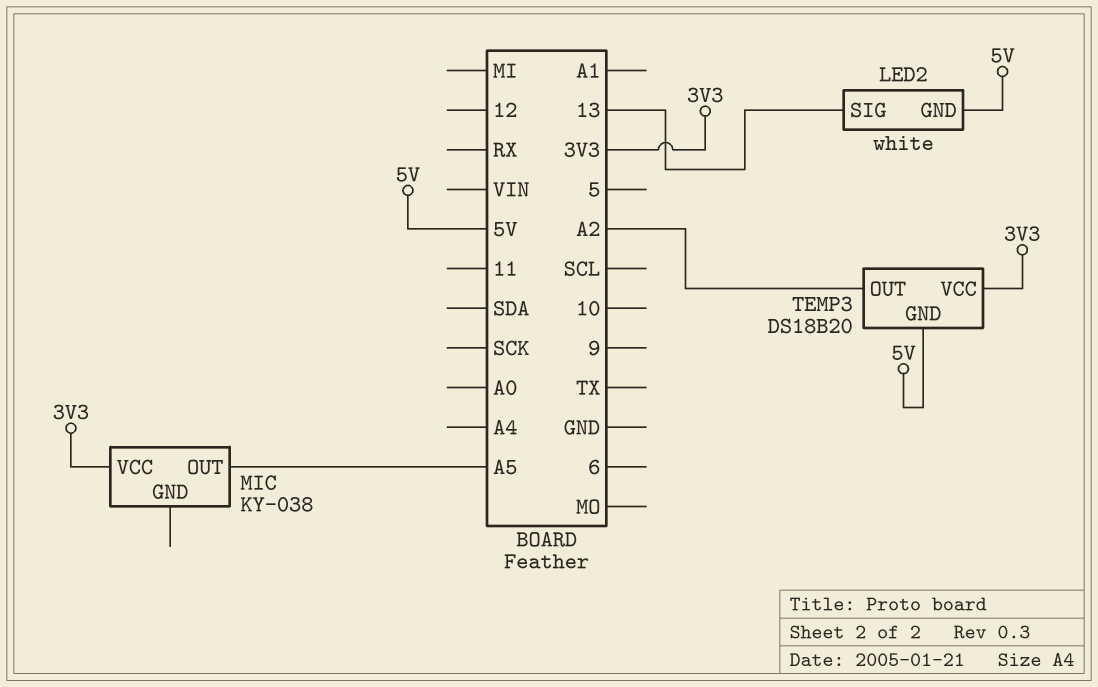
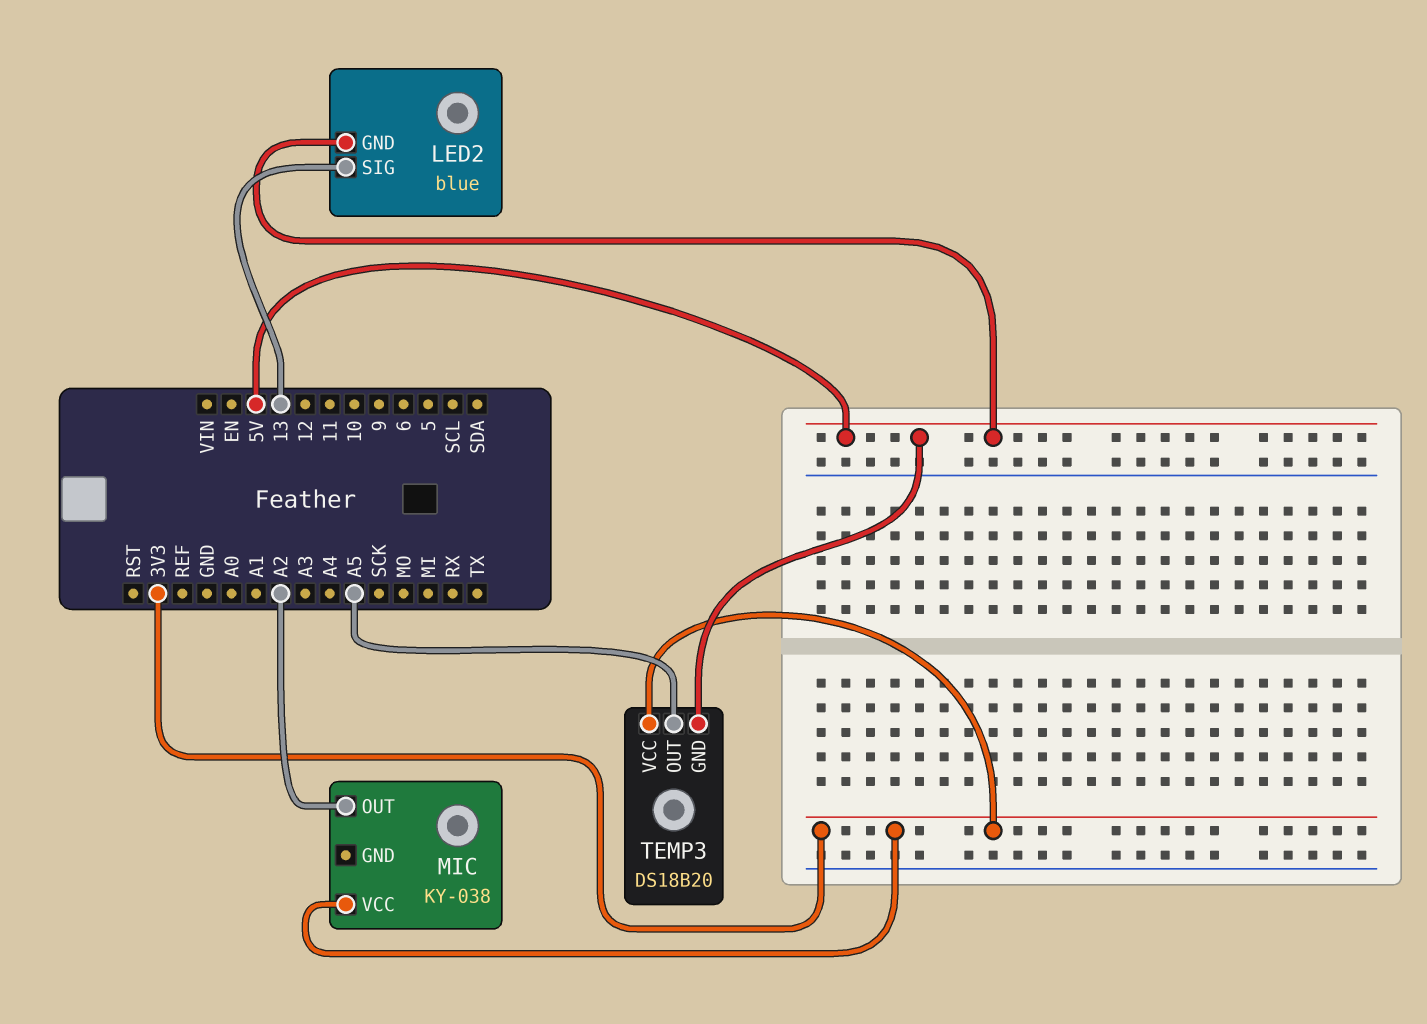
LED2: white -> blue
MIC pin OUT: A5 -> A2
TEMP3 pin OUT: A2 -> A5

